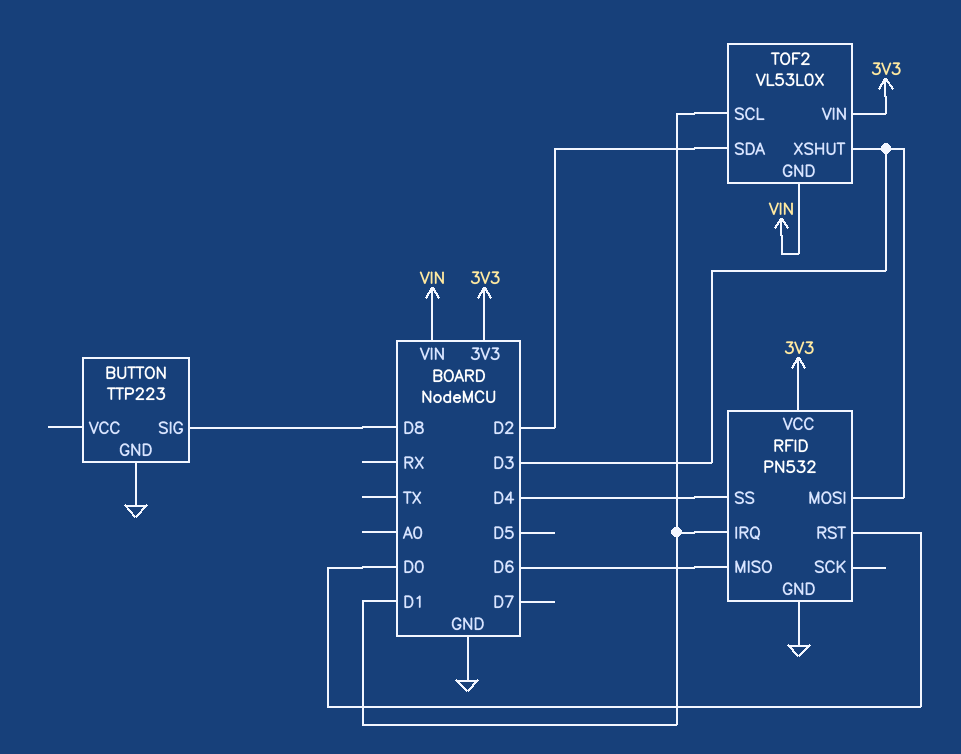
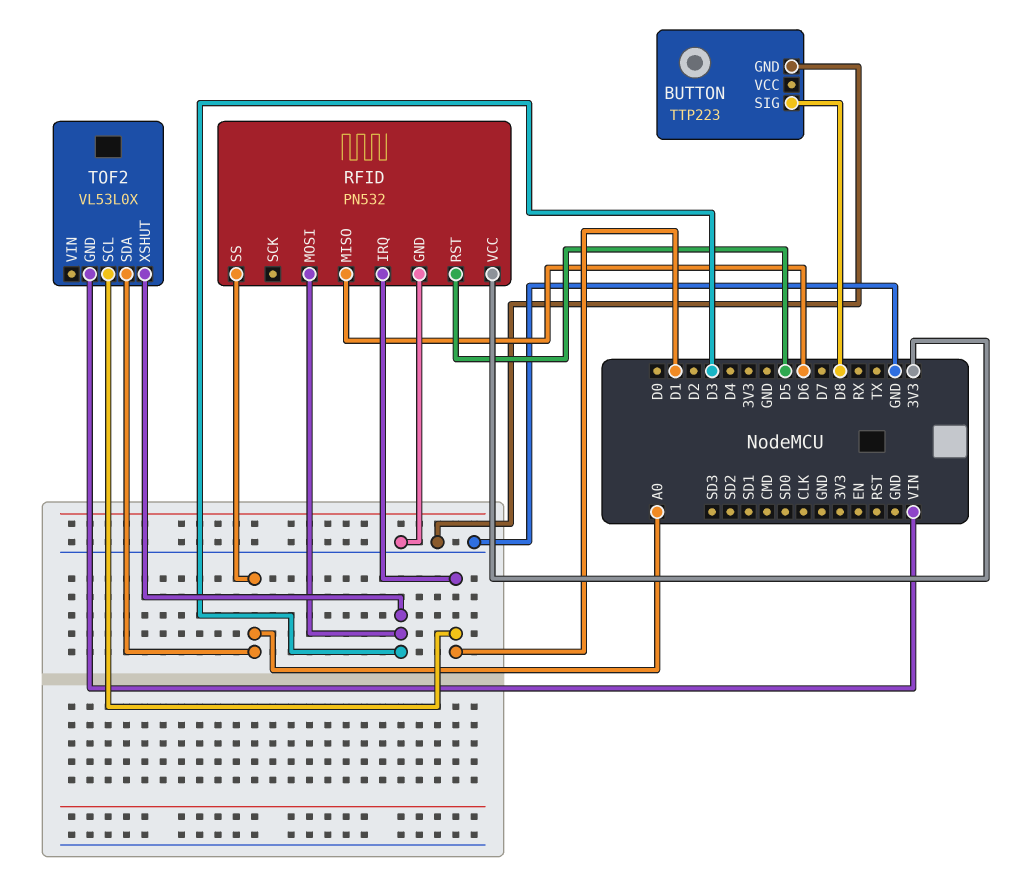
RFID pin RST: D0 -> D5
RFID pin SS: D4 -> A0
TOF2 pin SDA: D2 -> A0
TOF2 pin VIN: 3V3 -> none

